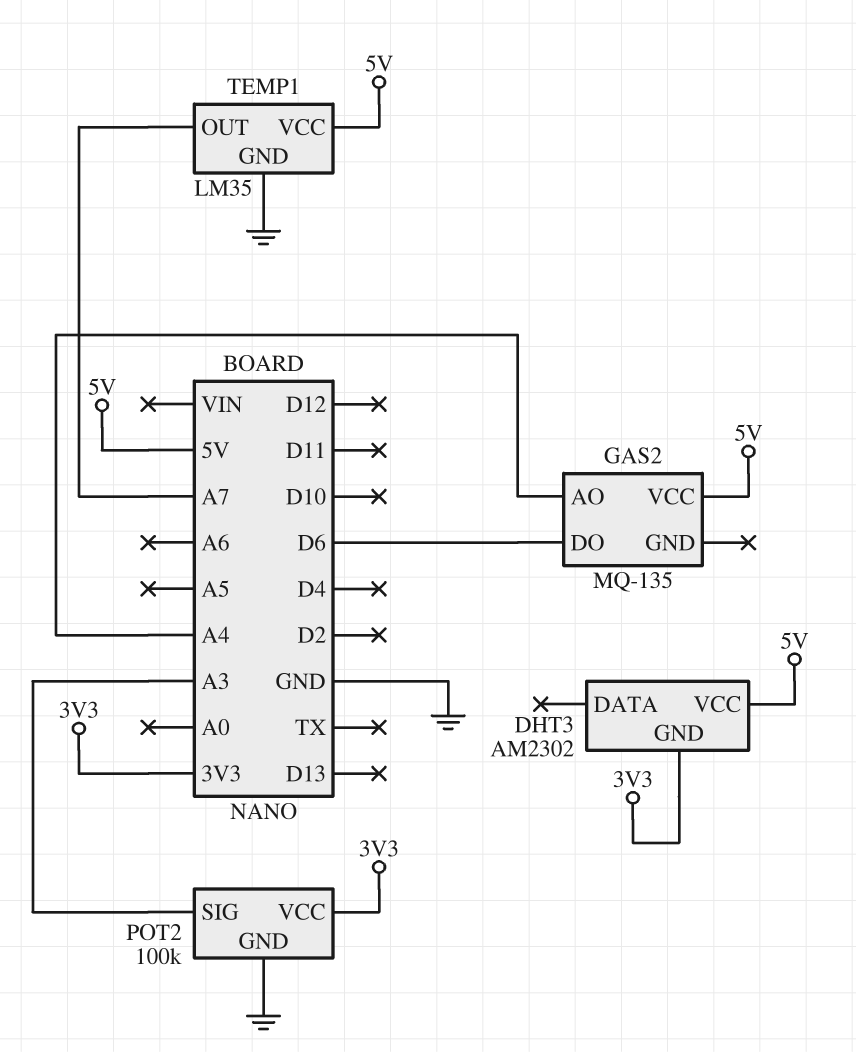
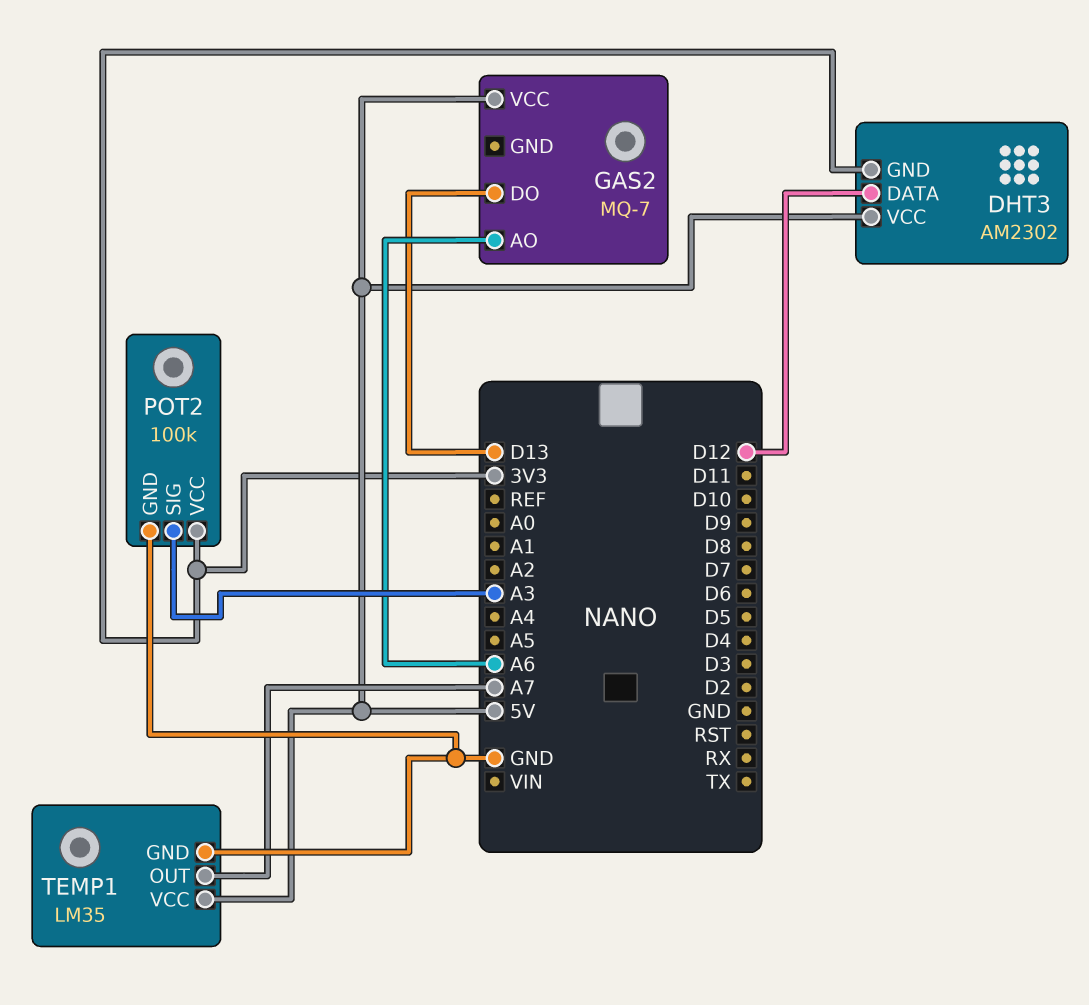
DHT3 pin DATA: none -> D12
GAS2: MQ-135 -> MQ-7
GAS2 pin AO: A4 -> A6
GAS2 pin DO: D6 -> D13

